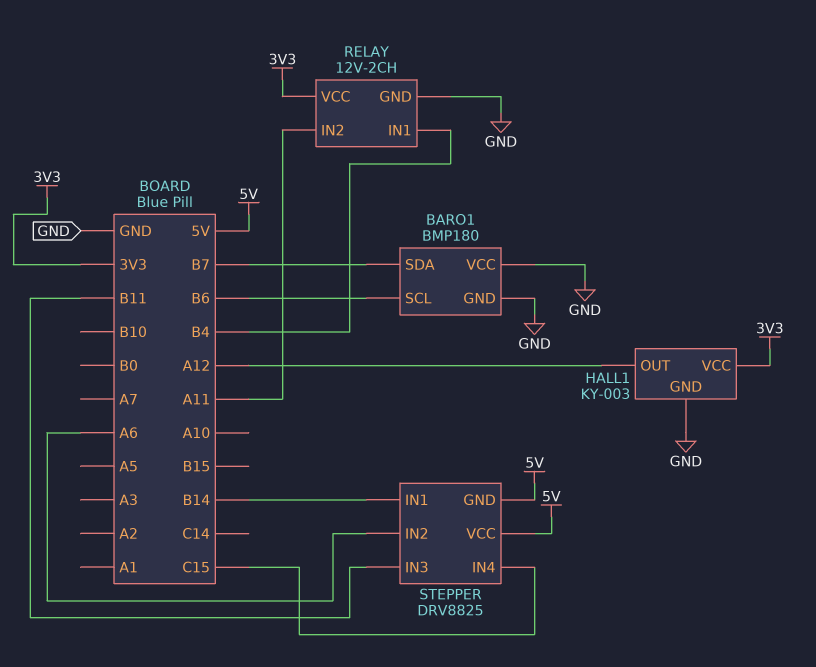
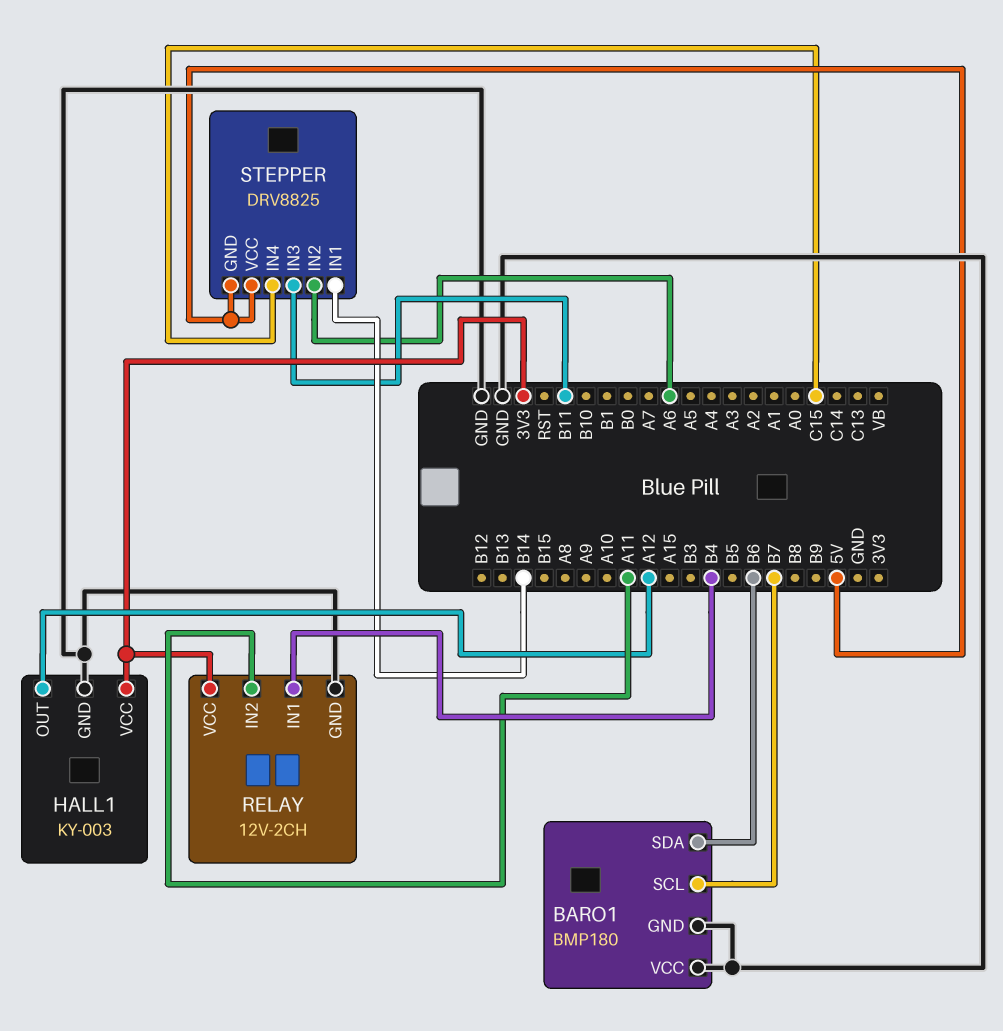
BARO1 pin SCL: B6 -> B7
BARO1 pin SDA: B7 -> B6

